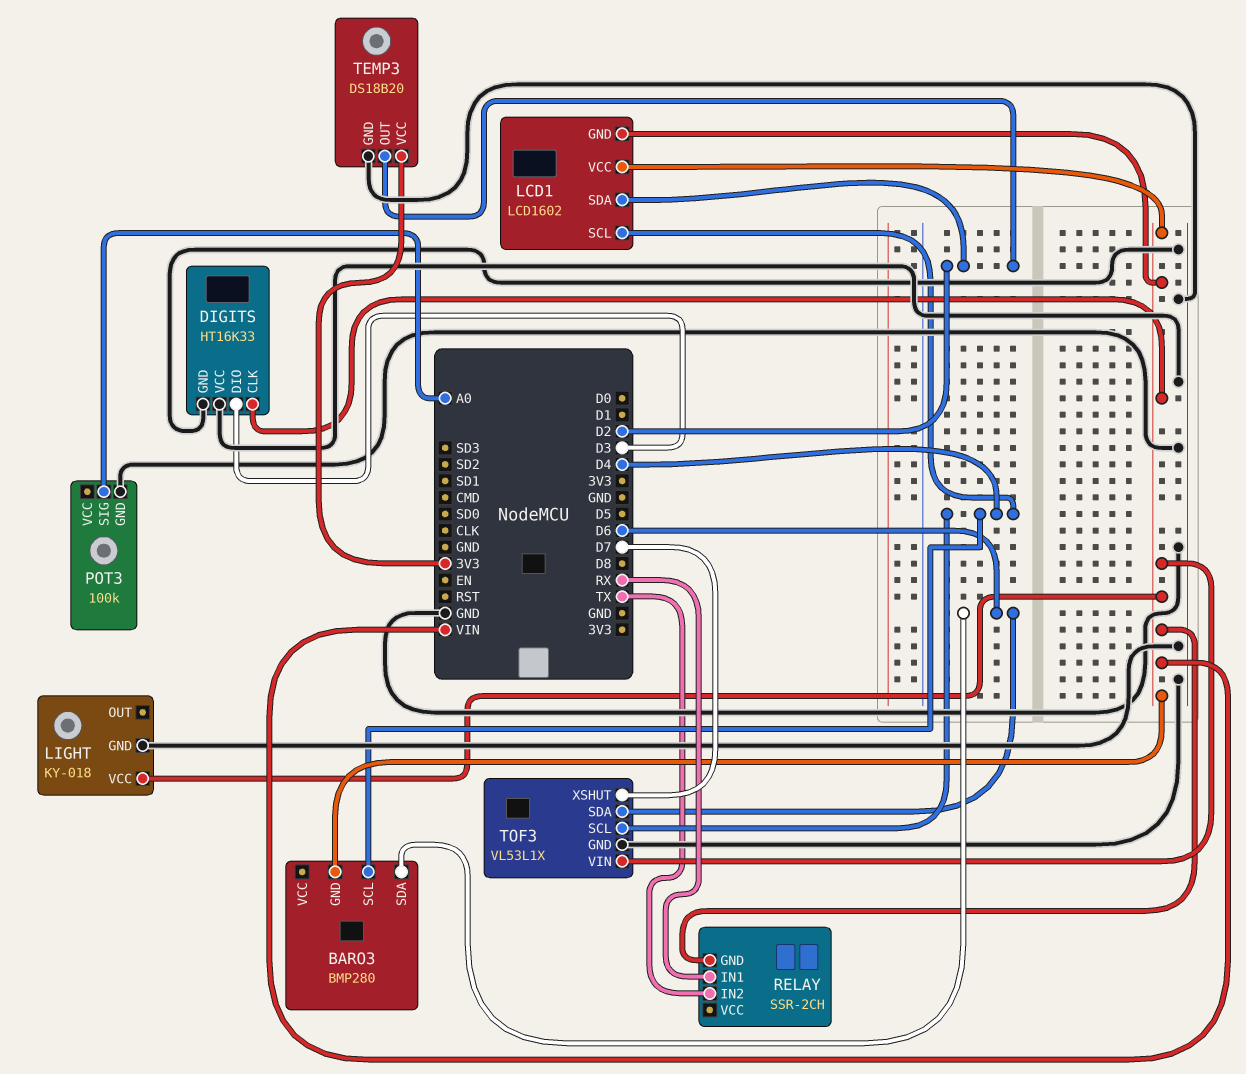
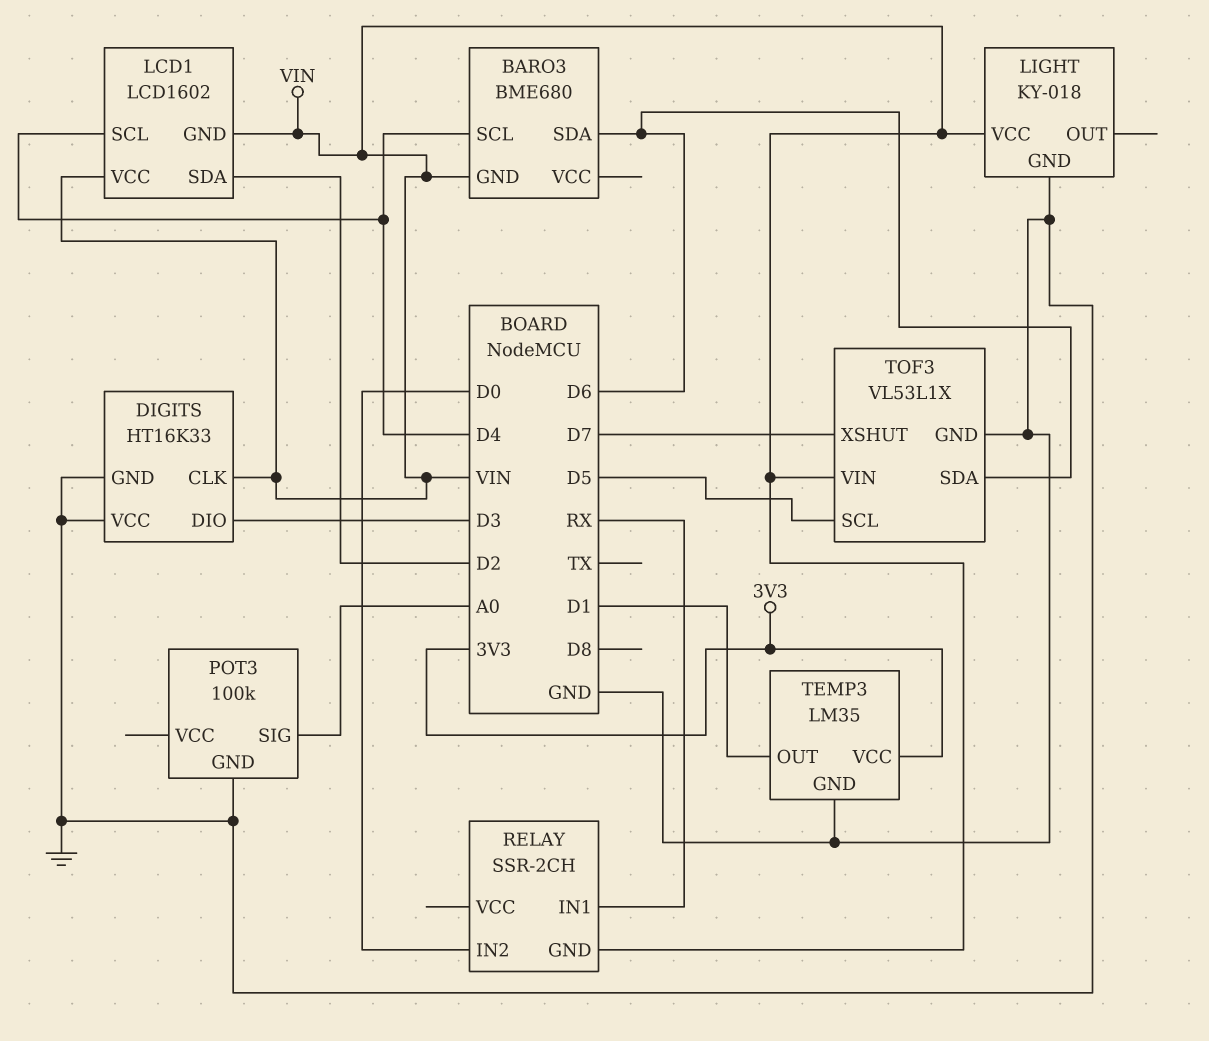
BARO3: BMP280 -> BME680
RELAY pin IN2: TX -> D0
TEMP3: DS18B20 -> LM35
TEMP3 pin OUT: D2 -> D1
TOF3 pin SCL: D4 -> D5

